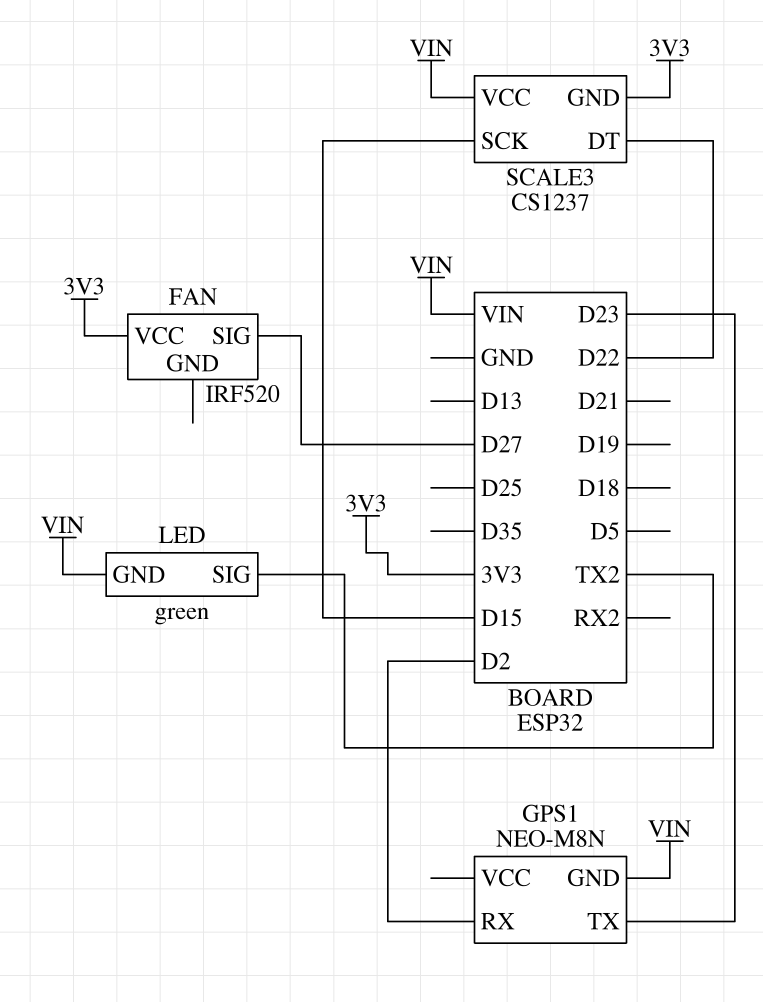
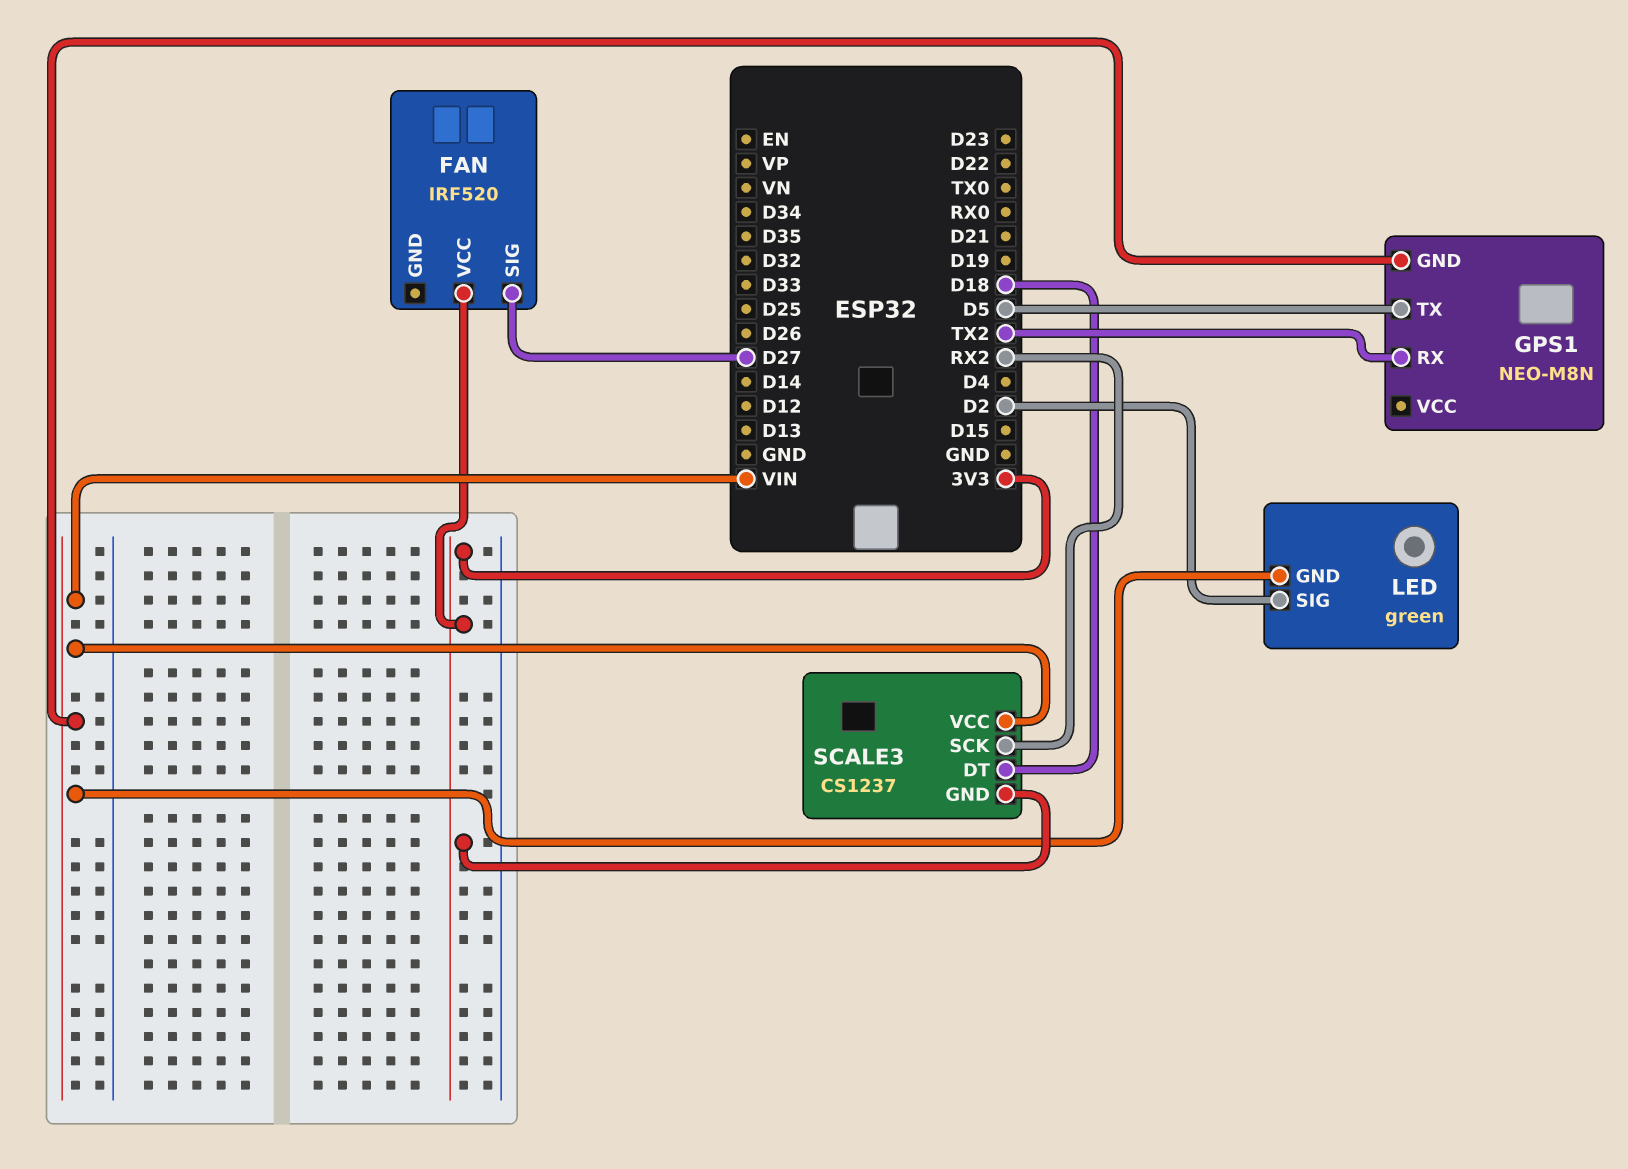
GPS1 pin RX: D2 -> TX2
GPS1 pin TX: D23 -> D5
LED pin SIG: TX2 -> D2
SCALE3 pin DT: D22 -> D18
SCALE3 pin SCK: D15 -> RX2

